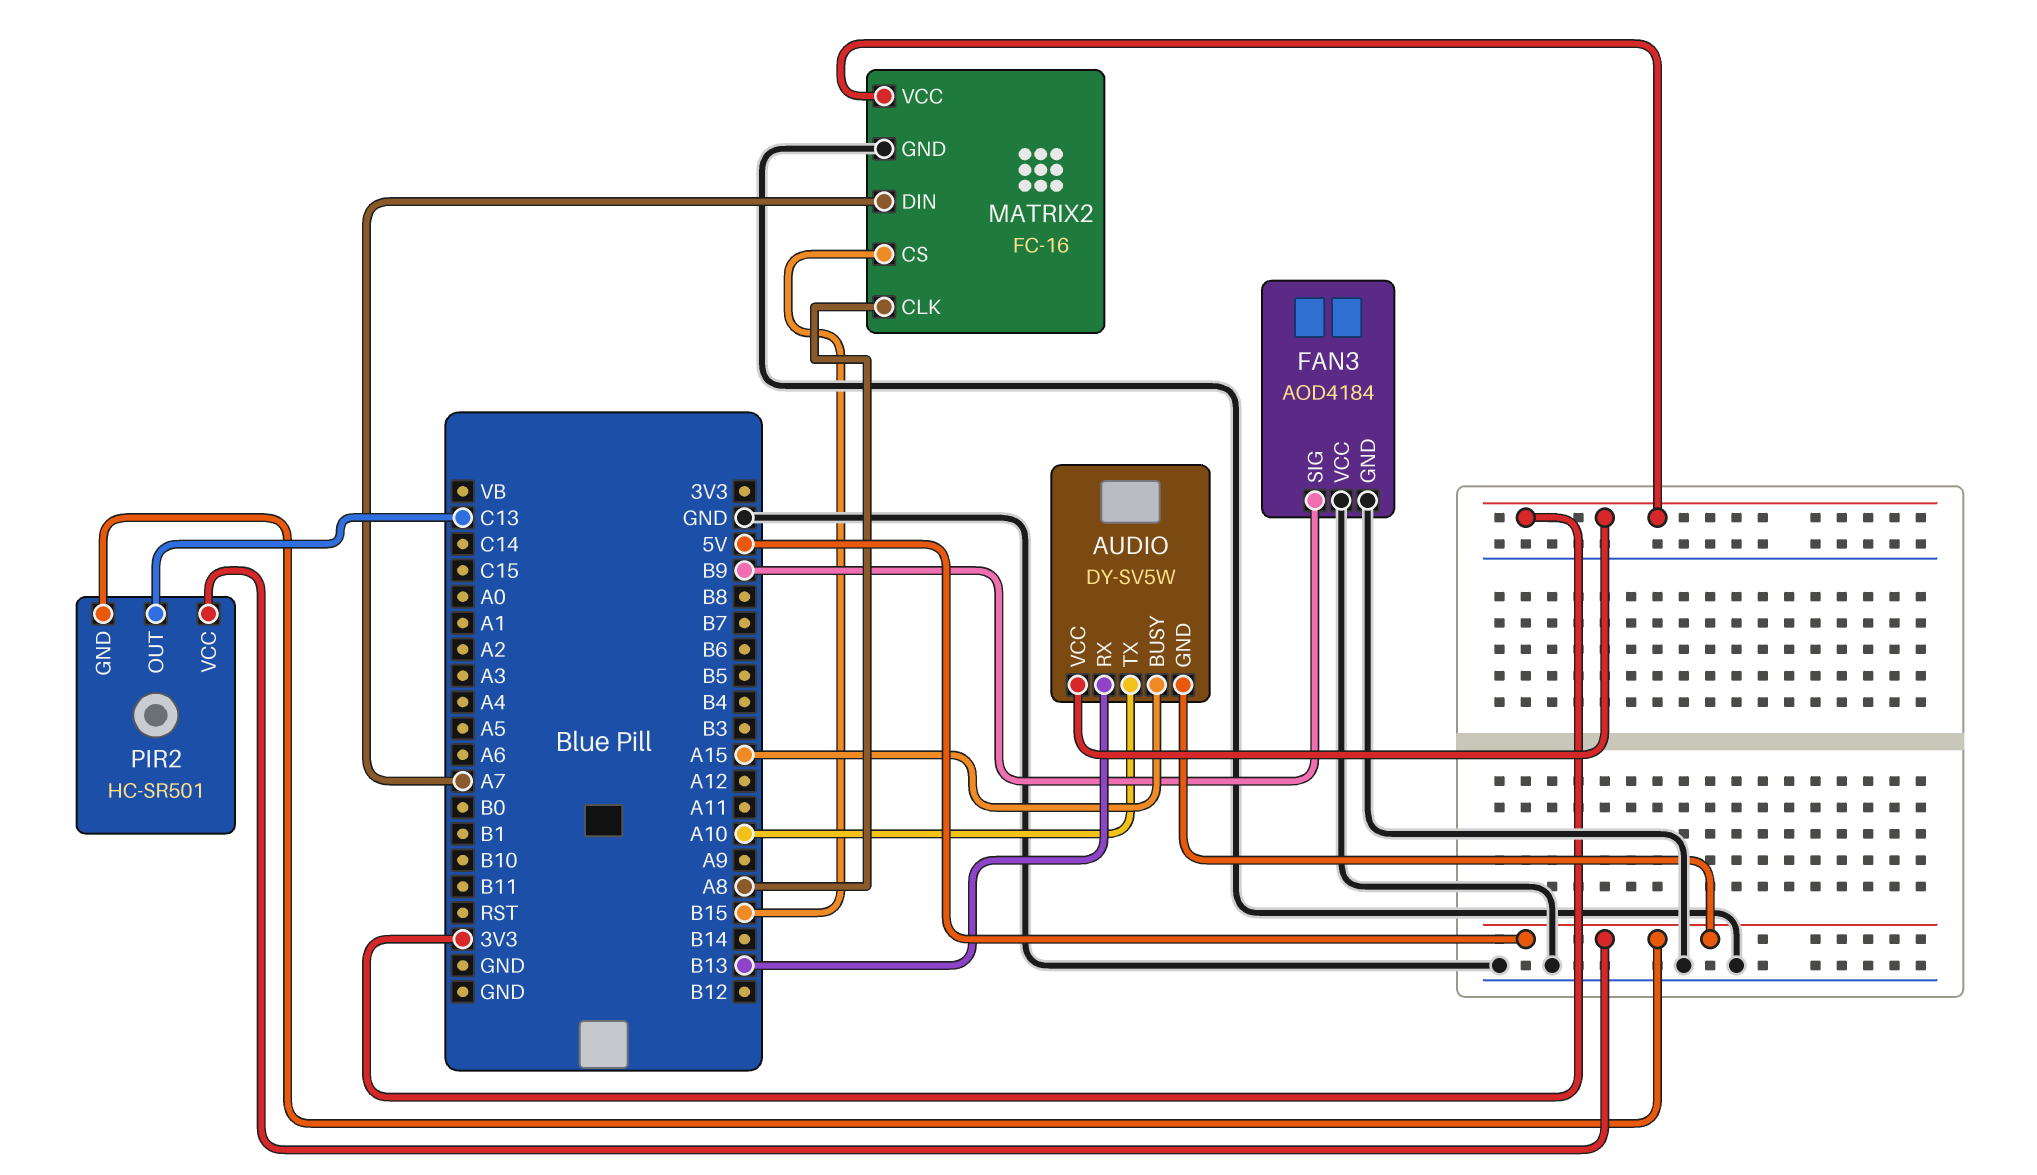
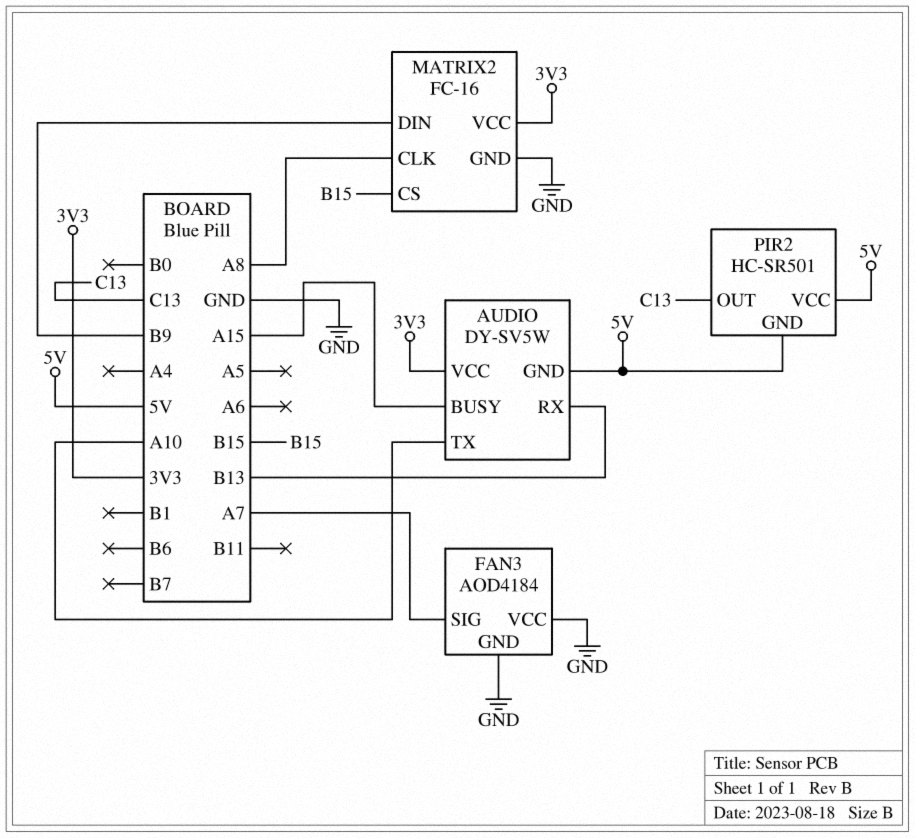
FAN3 pin SIG: B9 -> A7
MATRIX2 pin DIN: A7 -> B9

